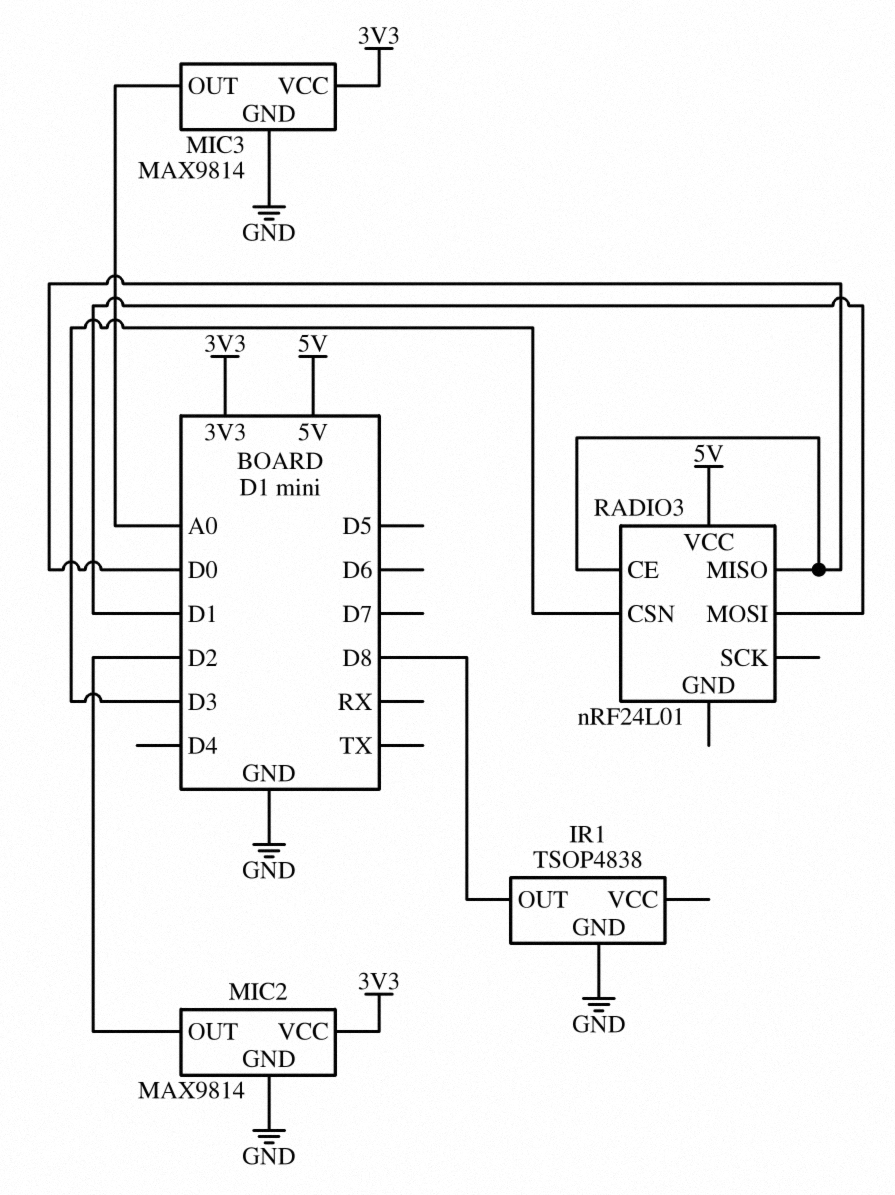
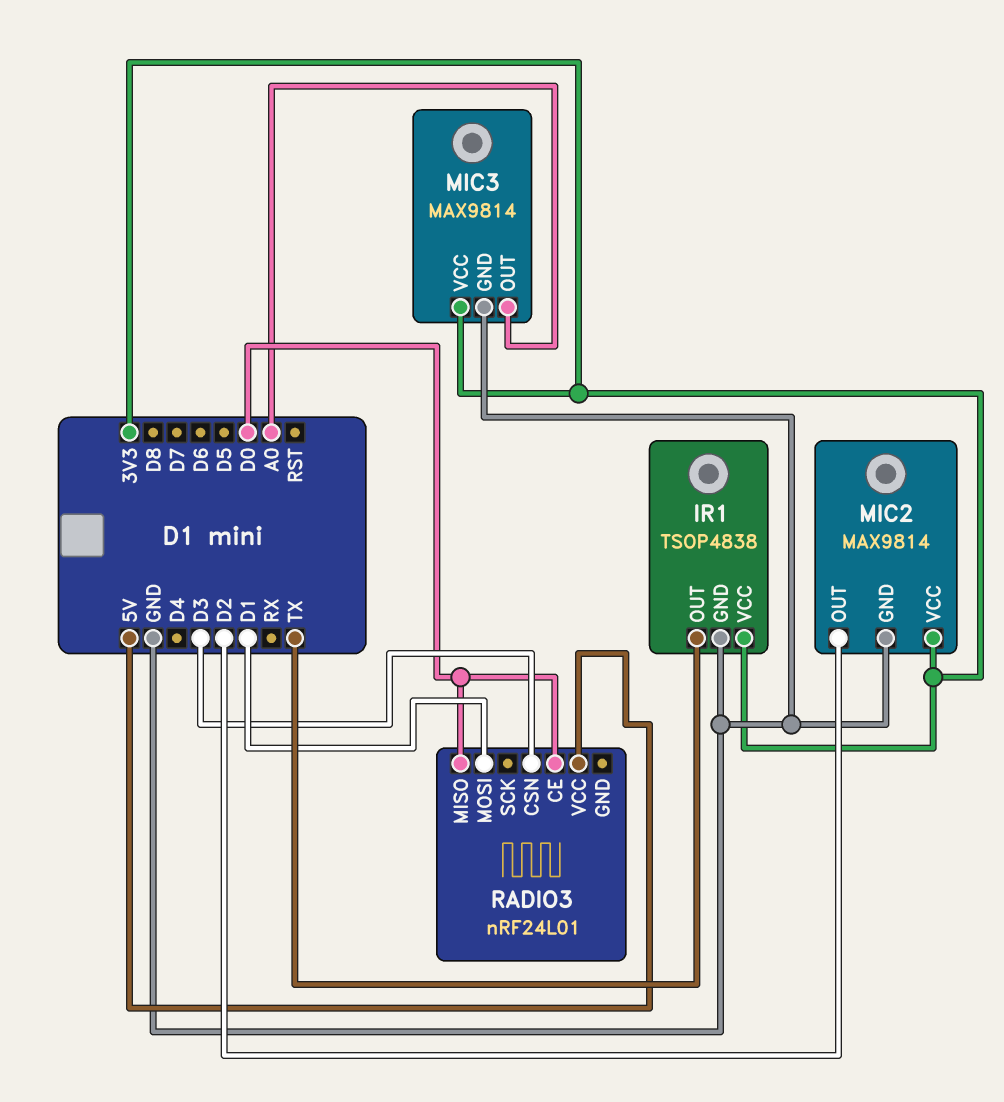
IR1 pin OUT: D8 -> TX
IR1 pin VCC: none -> 3V3

